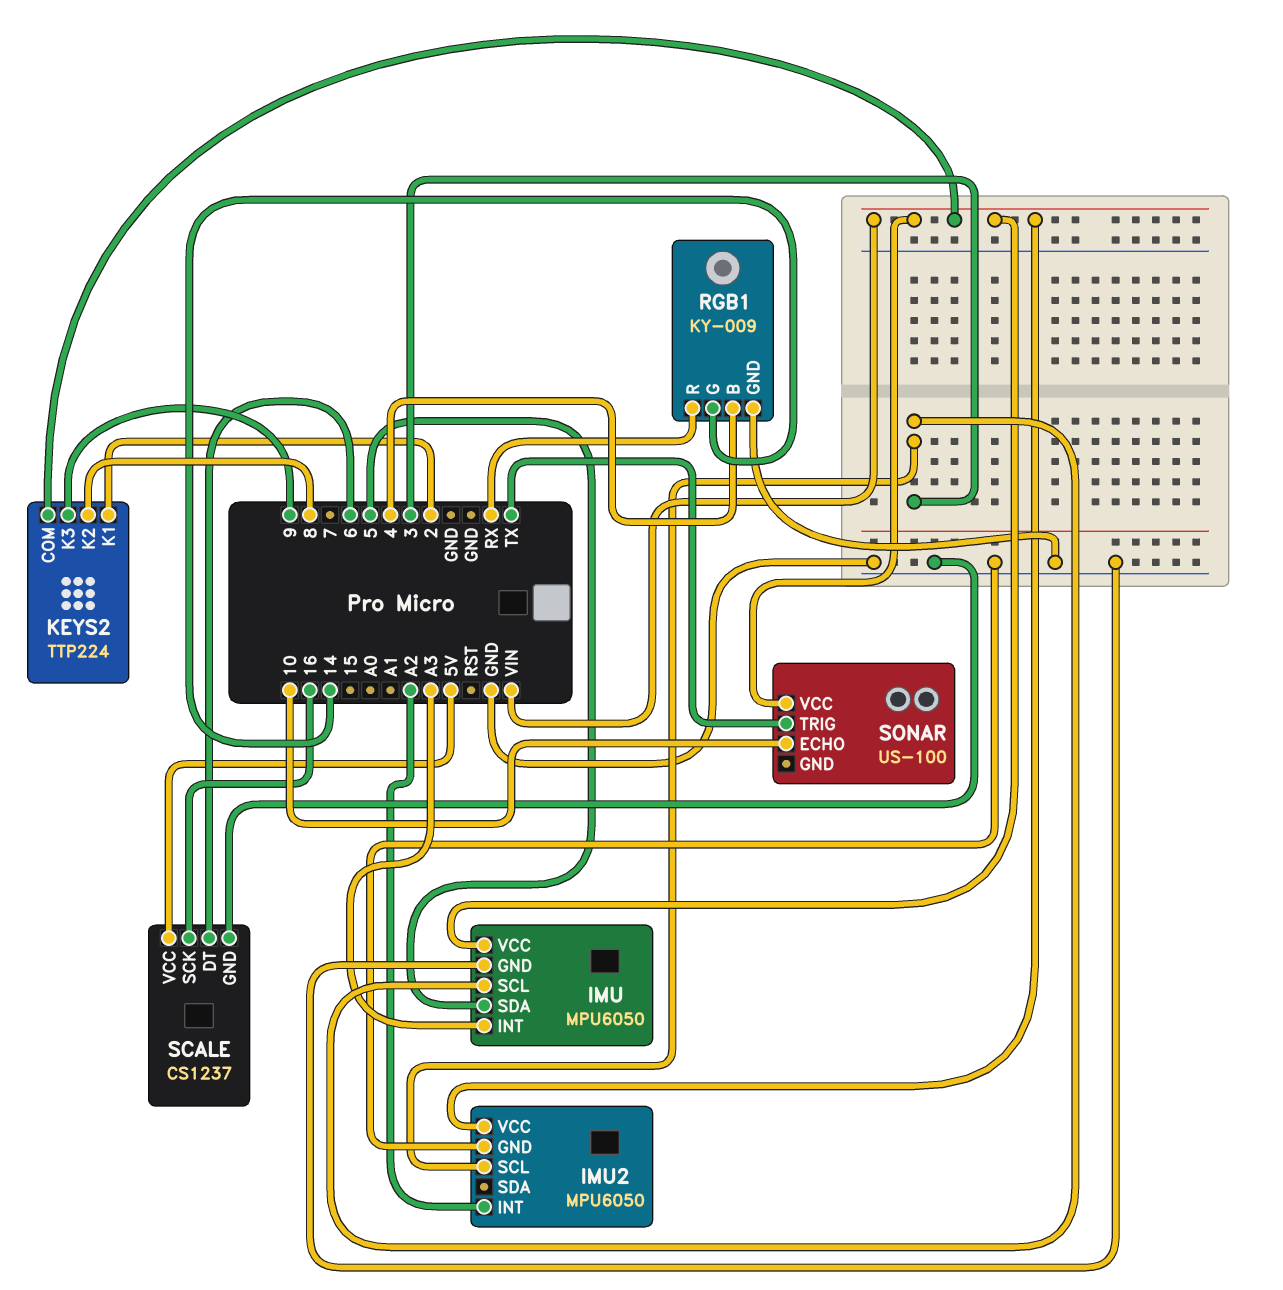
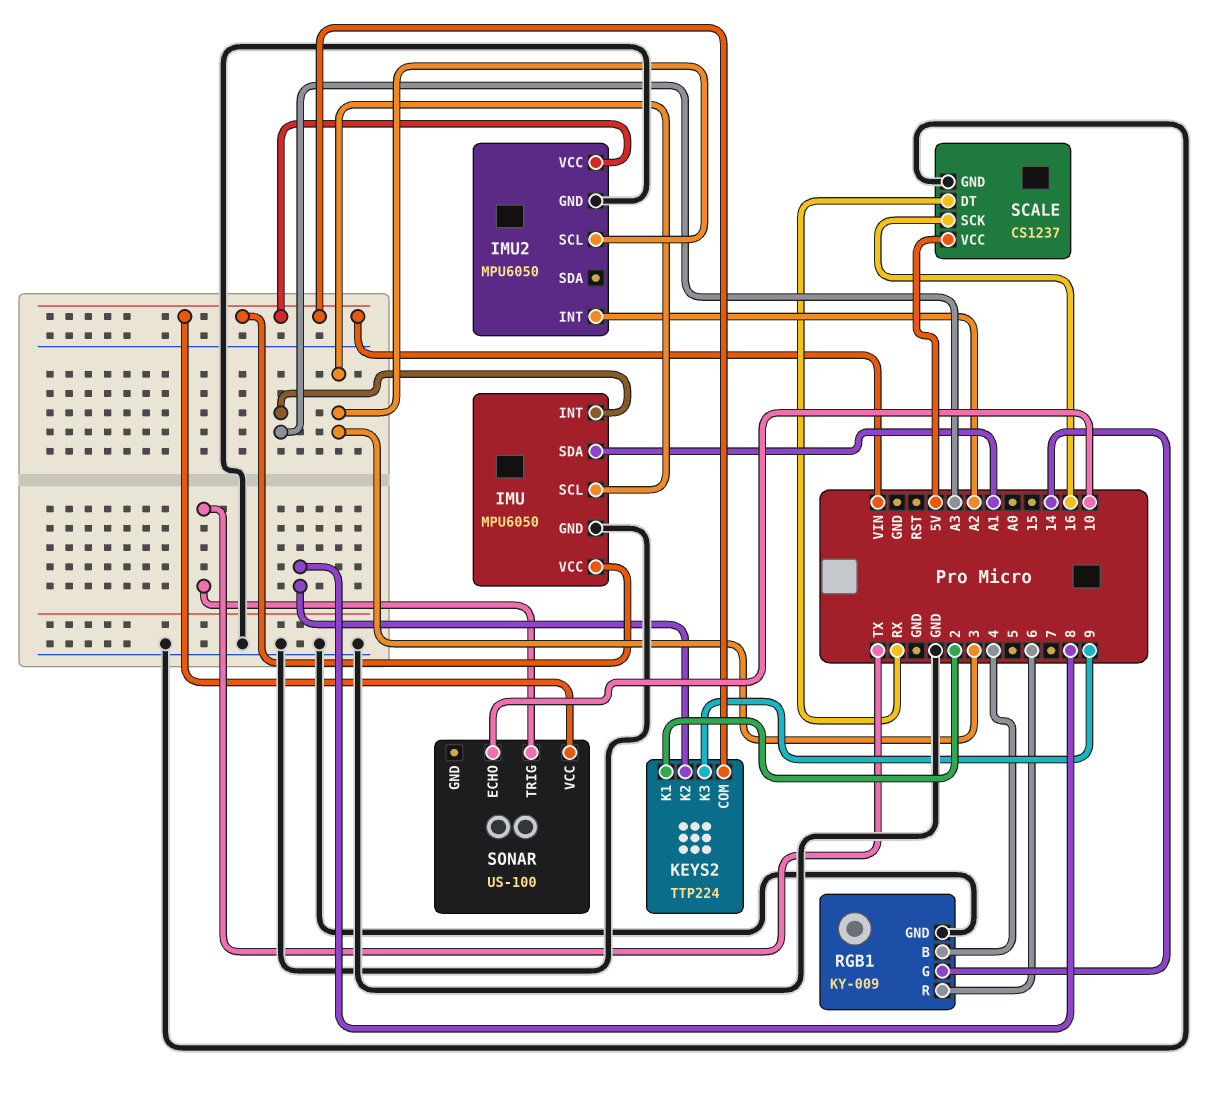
IMU pin SDA: 5 -> A1
RGB1 pin R: RX -> 6
SCALE pin DT: 6 -> RX

